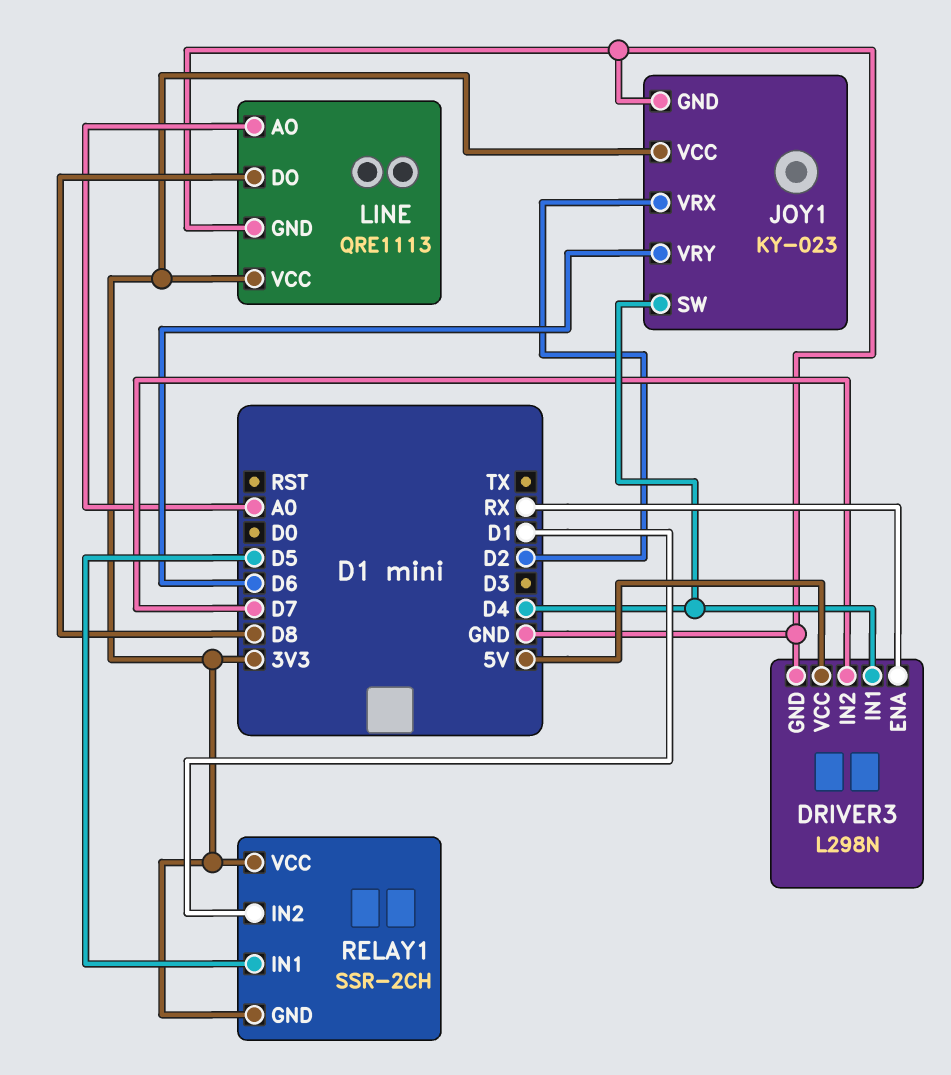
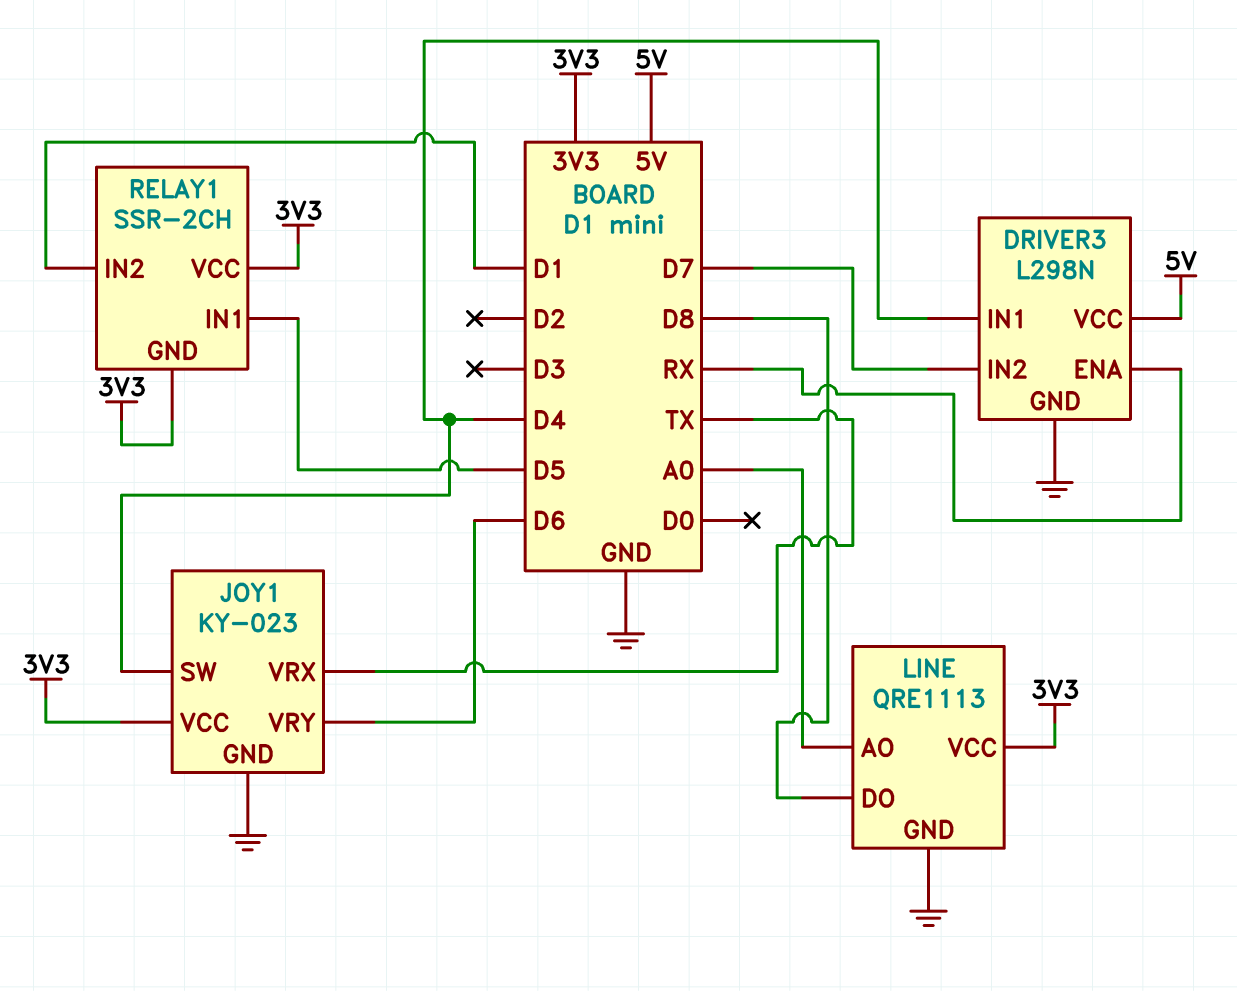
JOY1 pin VRX: D2 -> TX

